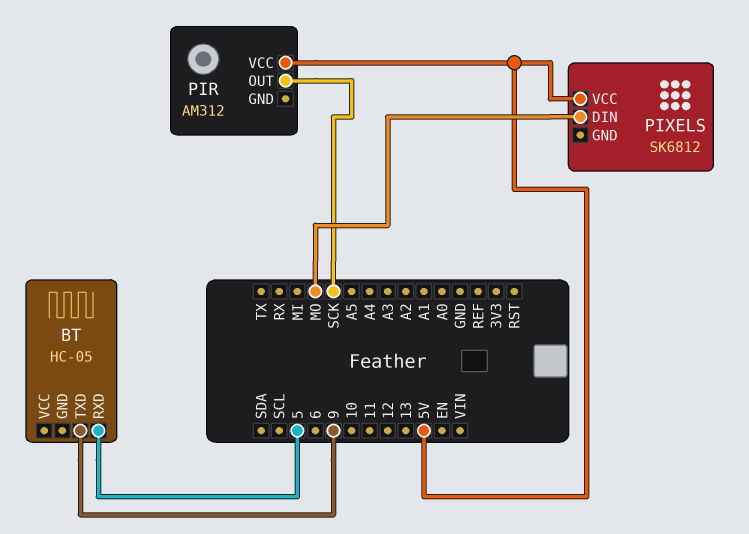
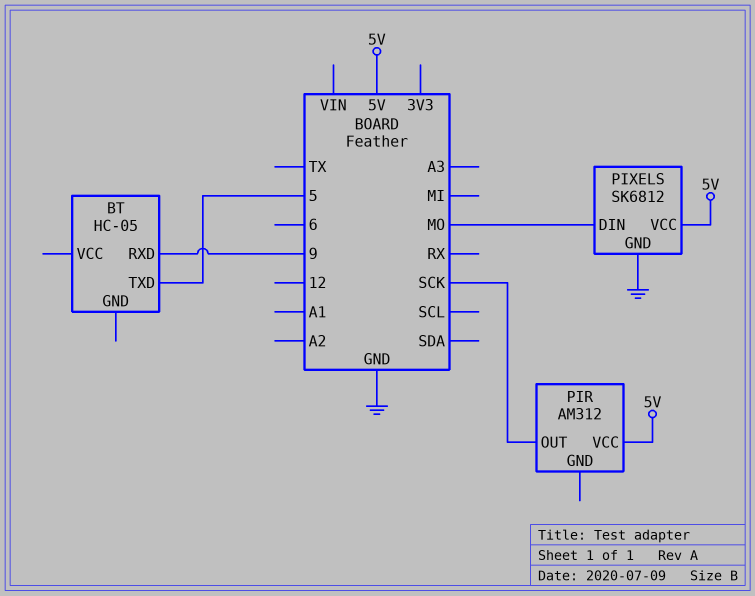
BT pin RXD: 5 -> 9
BT pin TXD: 9 -> 5
PIXELS pin GND: none -> GND

